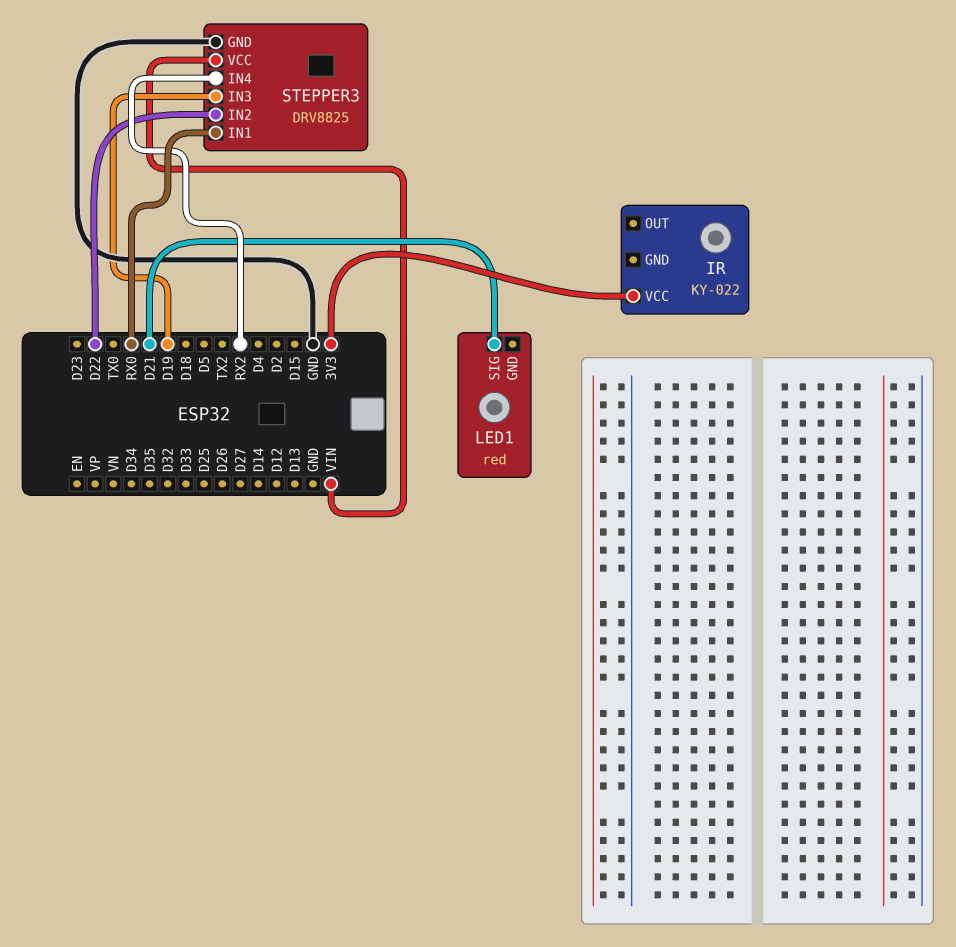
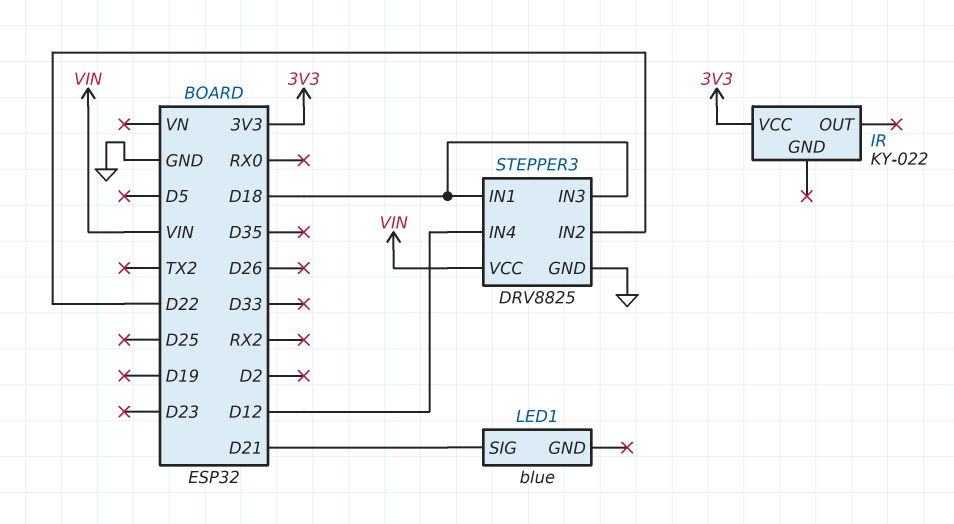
LED1: red -> blue
STEPPER3 pin IN1: RX0 -> D18
STEPPER3 pin IN3: D19 -> D18
STEPPER3 pin IN4: RX2 -> D12

